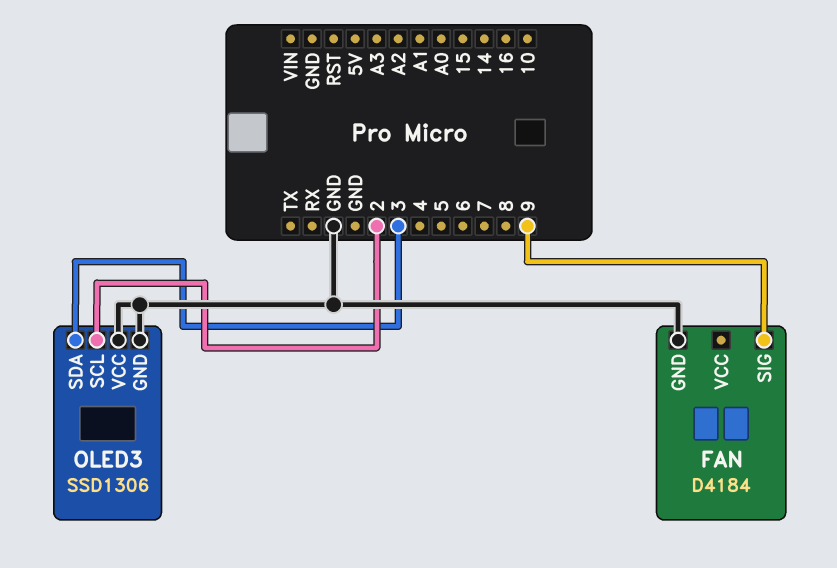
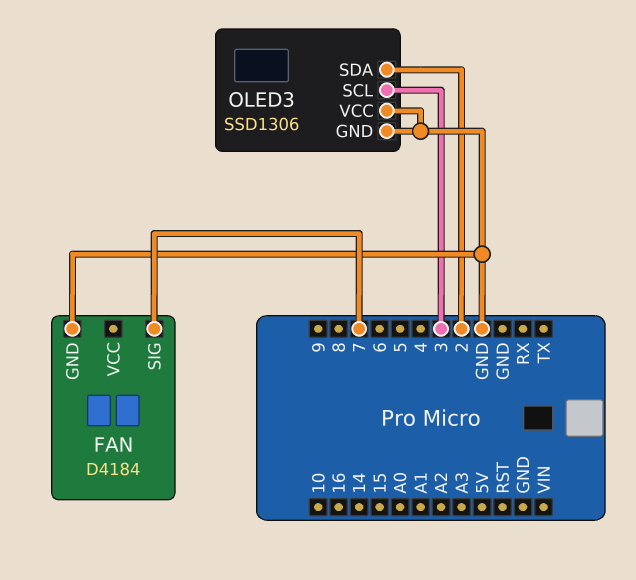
FAN pin SIG: 9 -> 7
OLED3 pin SCL: 2 -> 3
OLED3 pin SDA: 3 -> 2

